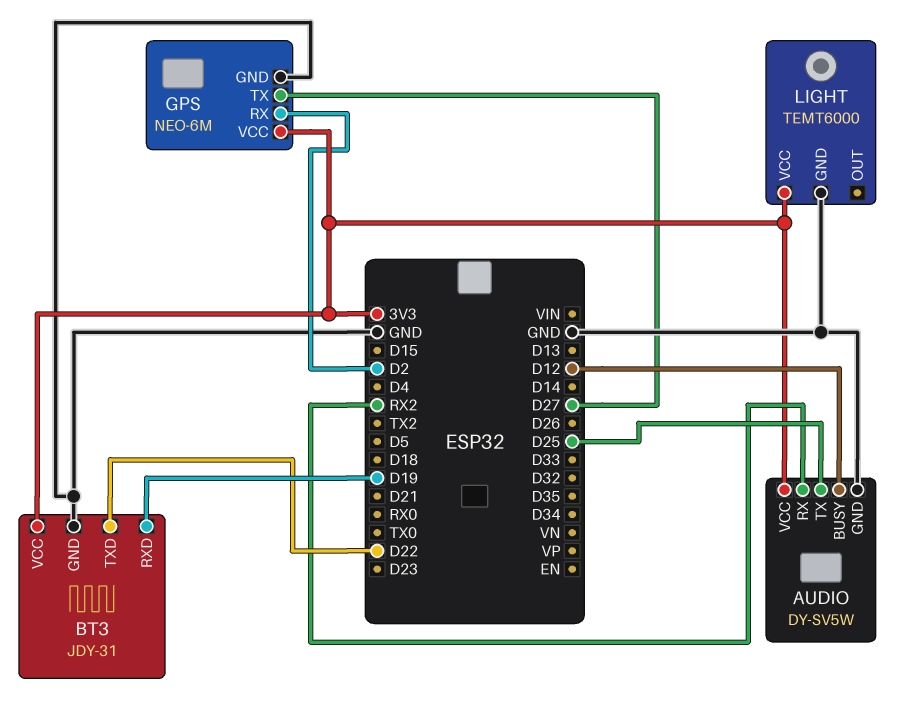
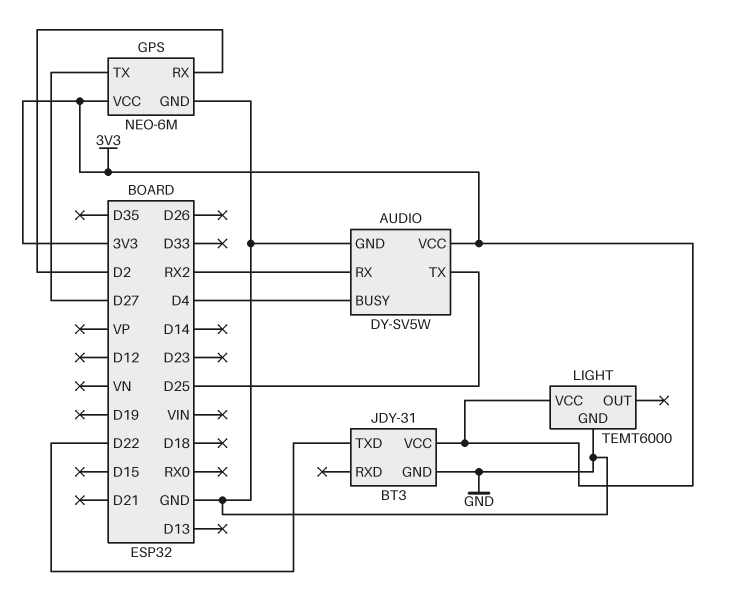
AUDIO pin BUSY: D12 -> D4
BT3 pin RXD: D19 -> none

